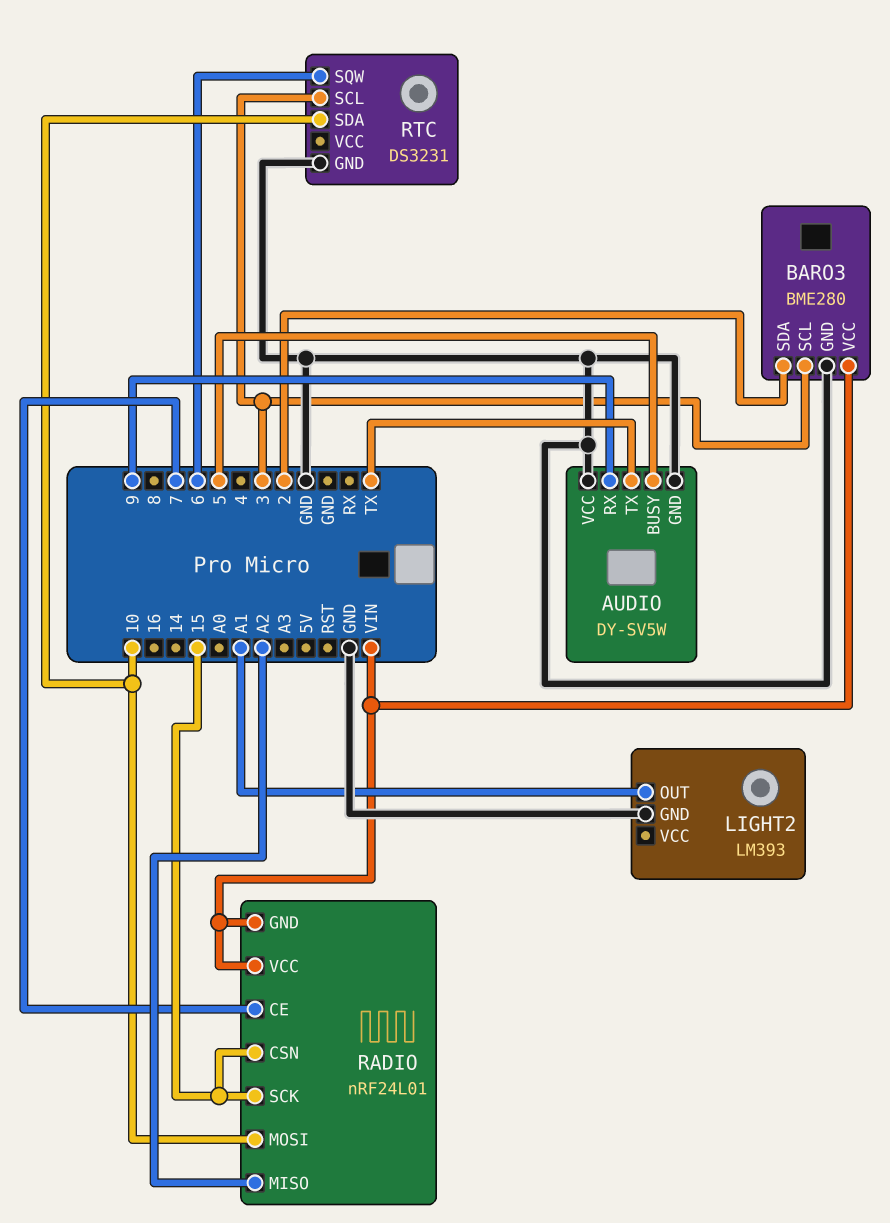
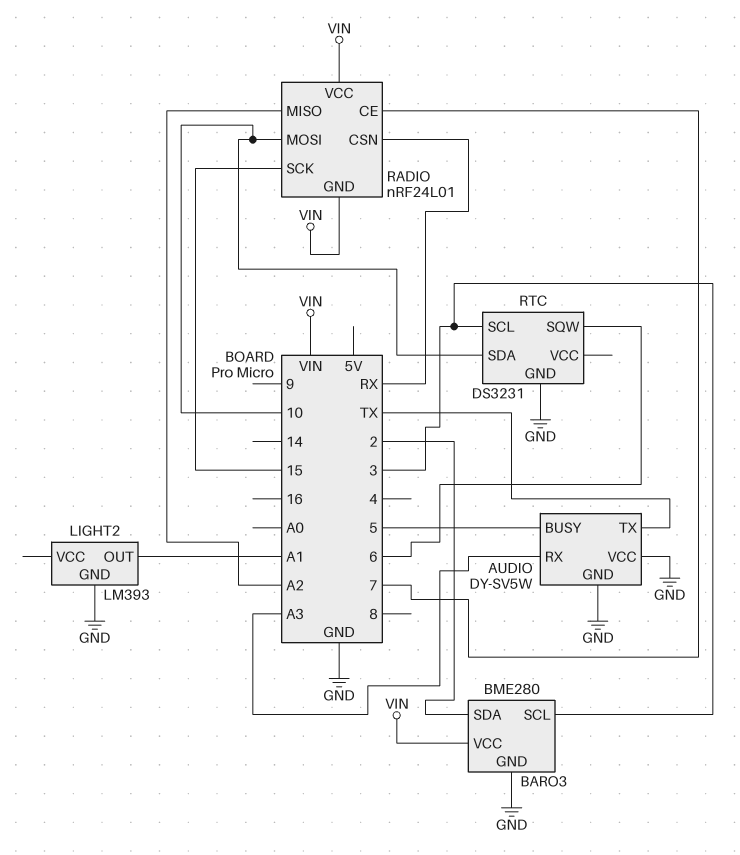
AUDIO pin RX: 9 -> A3
RADIO pin CSN: 15 -> RX

